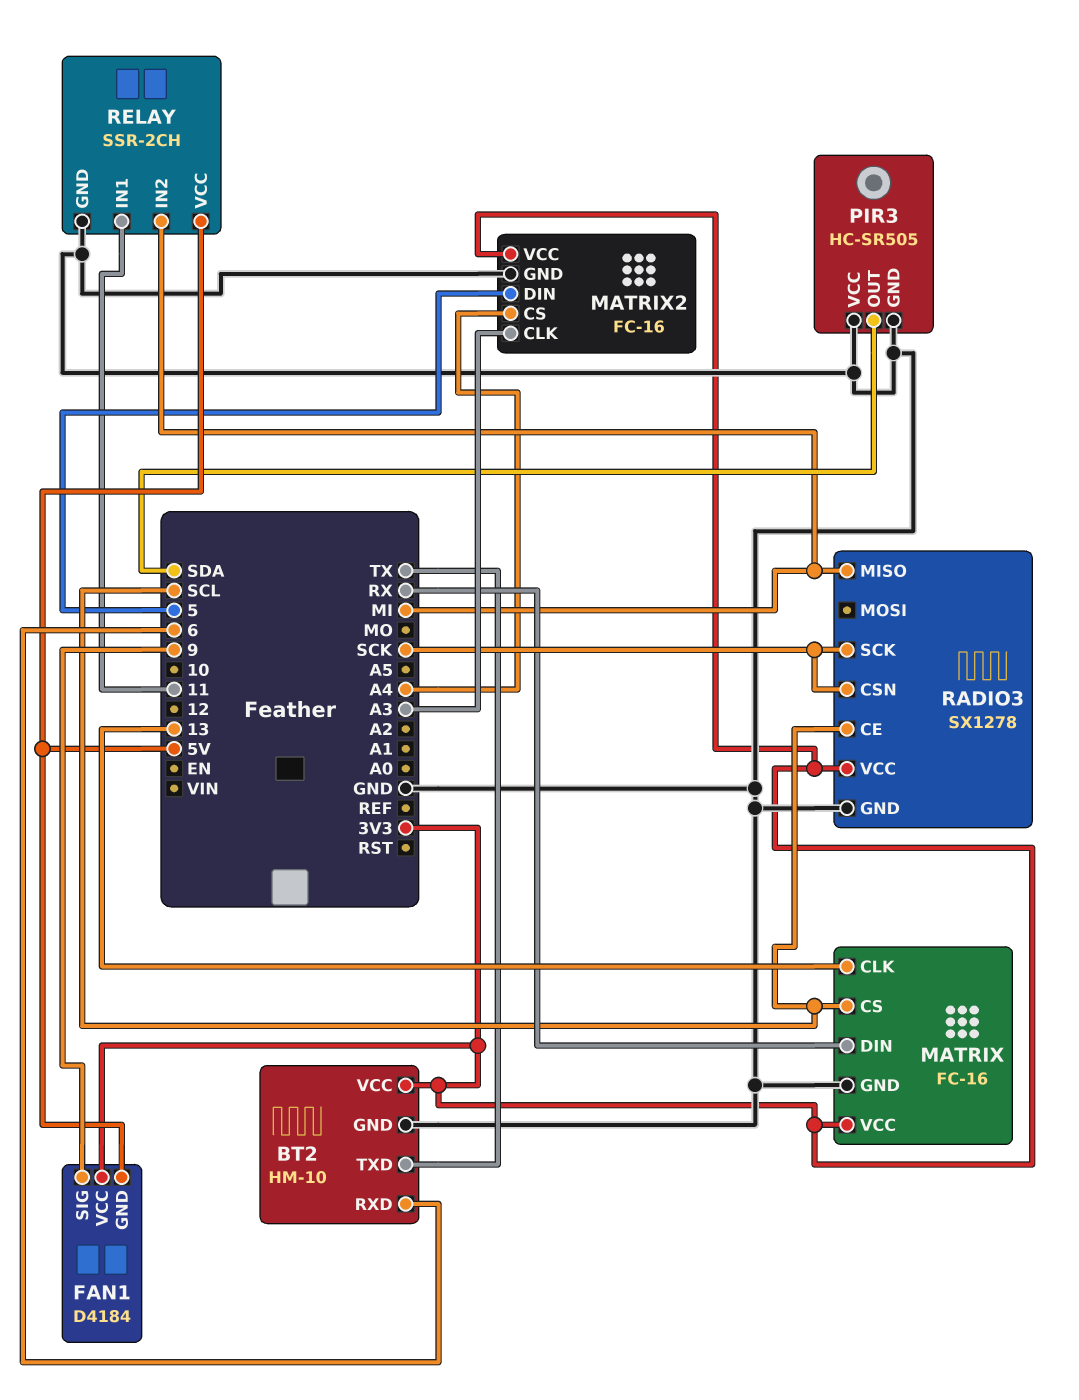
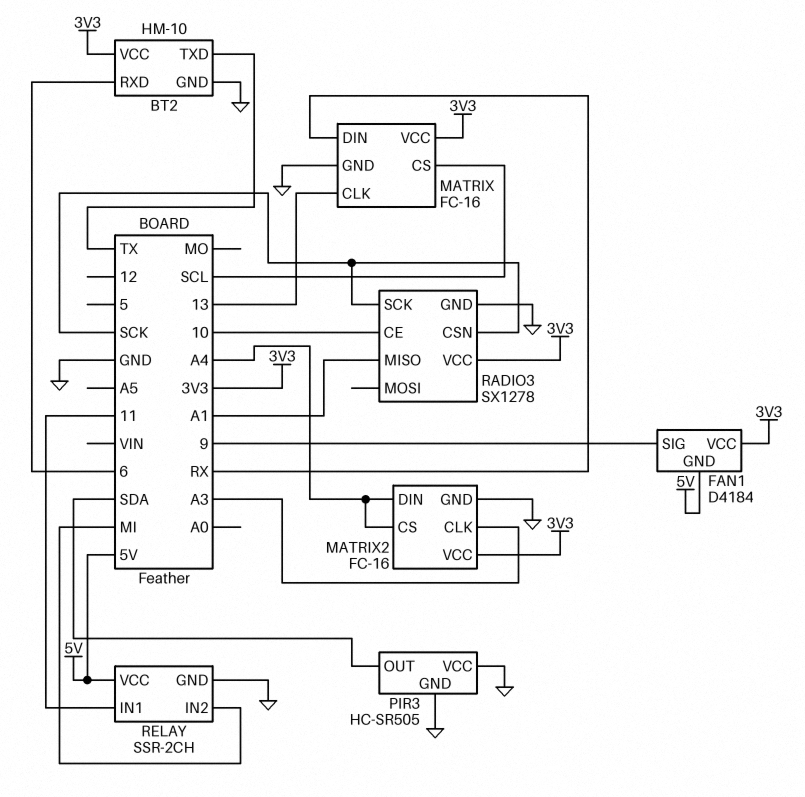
MATRIX2 pin DIN: 5 -> A4
RADIO3 pin CE: SCL -> 10
RADIO3 pin MISO: MI -> A1

